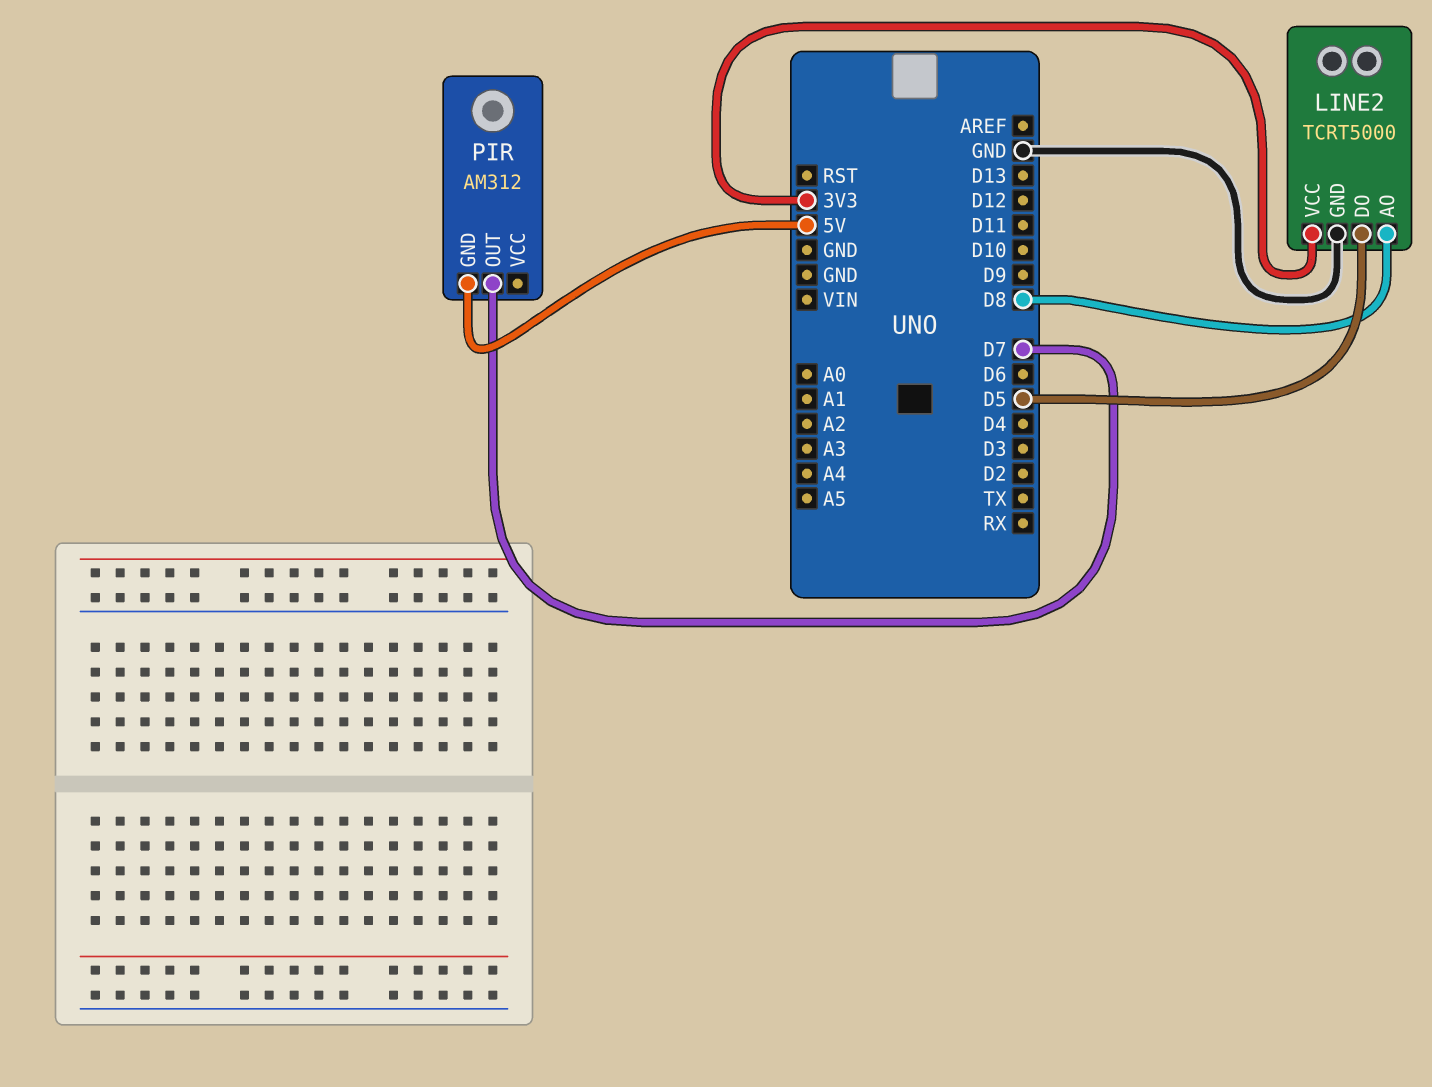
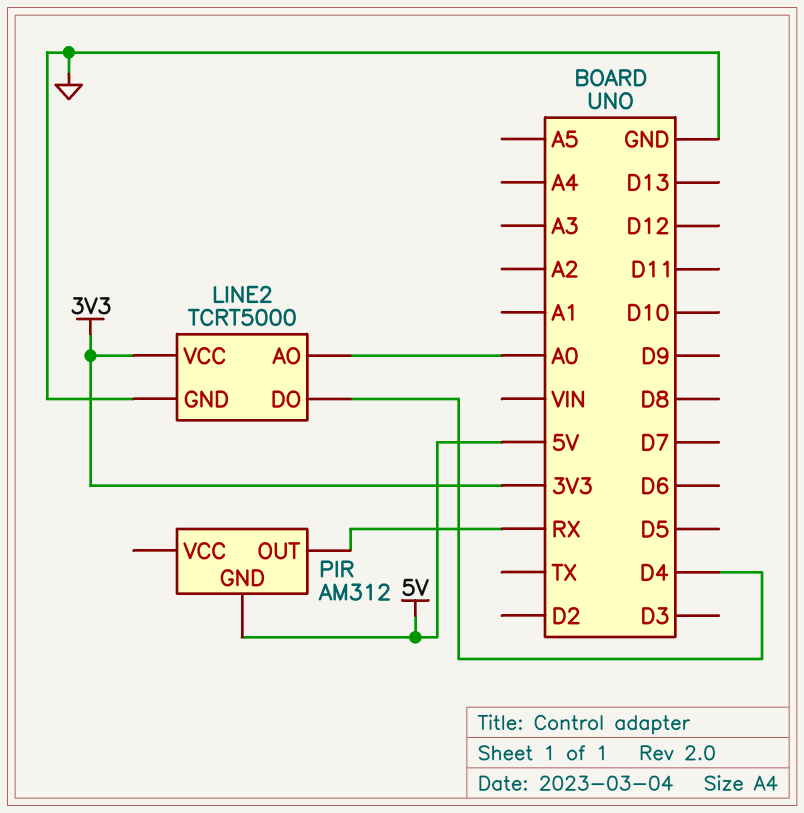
LINE2 pin AO: D8 -> A0
LINE2 pin DO: D5 -> D4
PIR pin OUT: D7 -> RX

